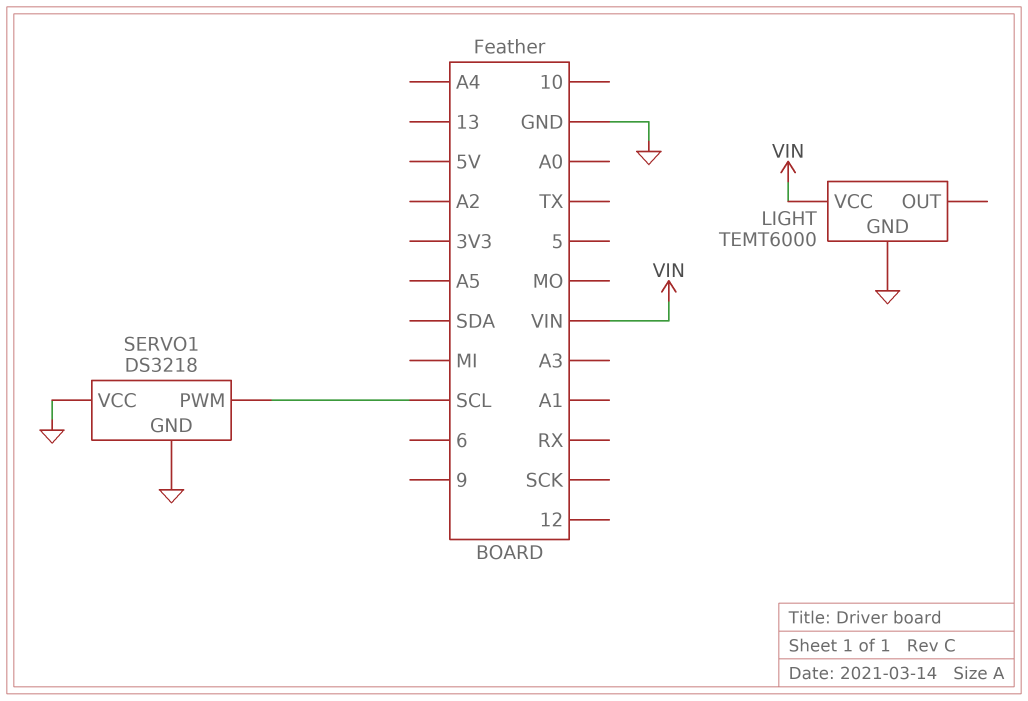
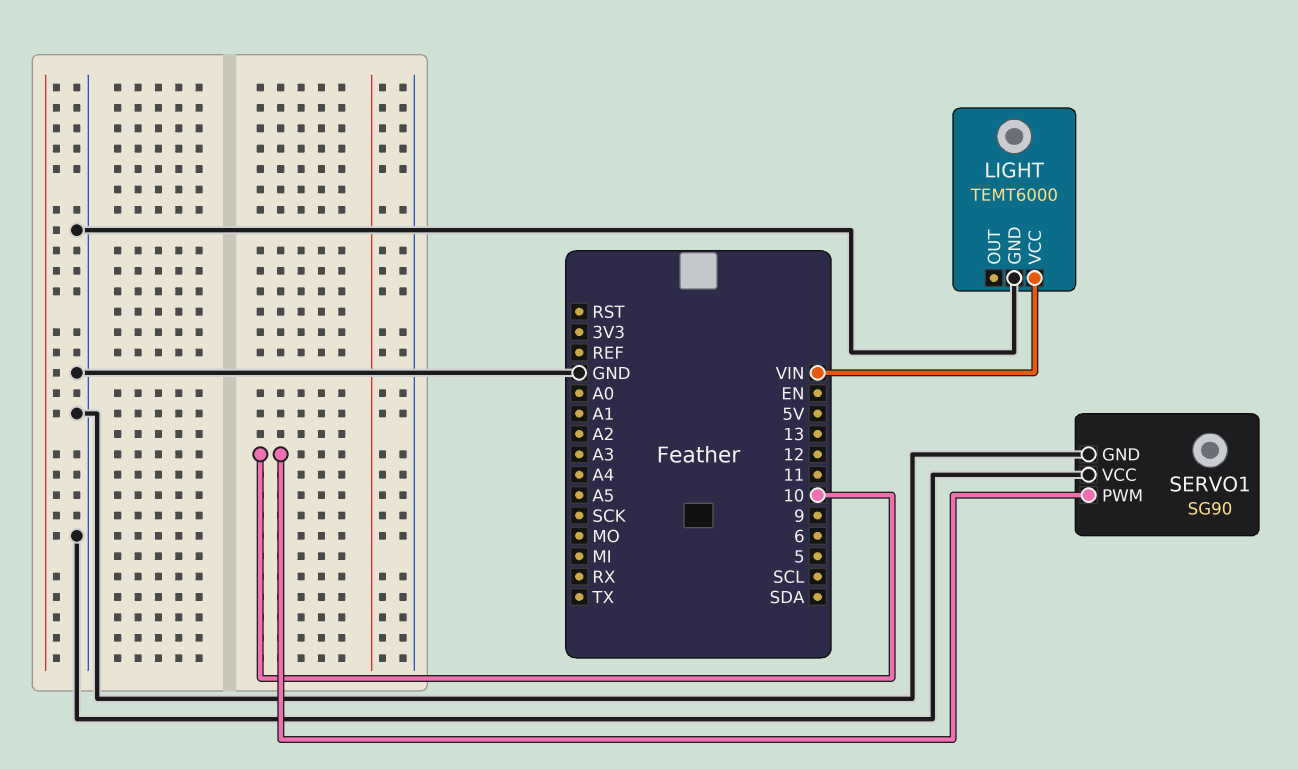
SERVO1: DS3218 -> SG90
SERVO1 pin PWM: SCL -> 10

